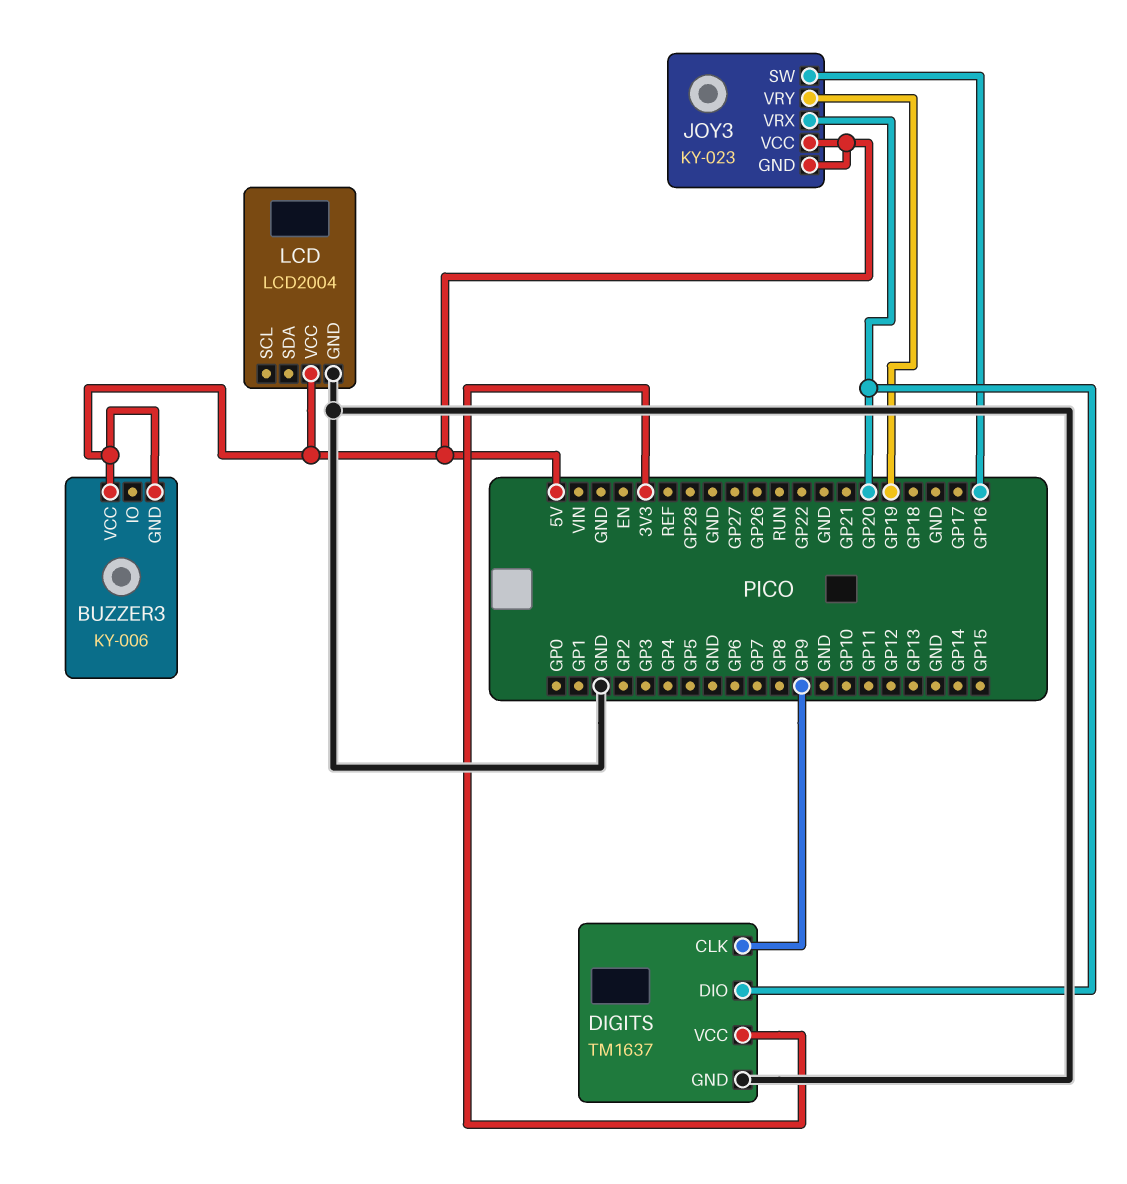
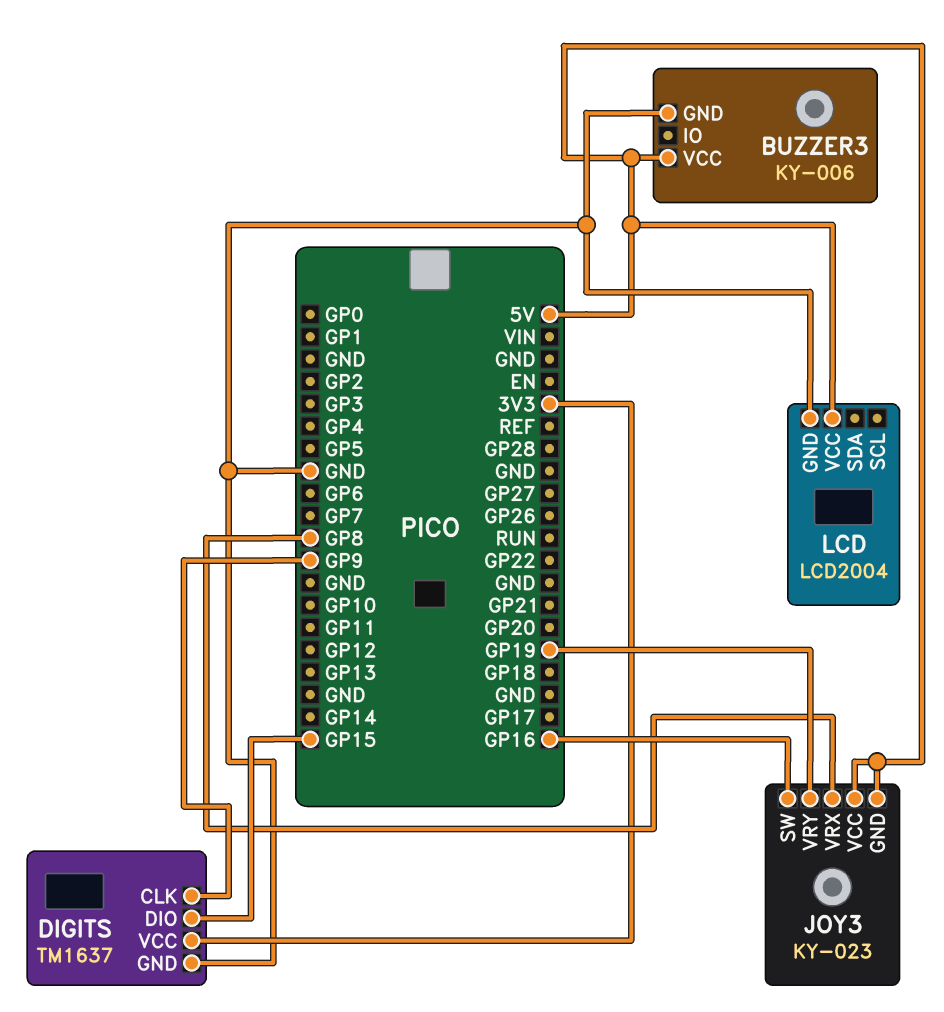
BUZZER3 pin GND: 5V -> GND
DIGITS pin DIO: GP20 -> GP15
JOY3 pin VRX: GP20 -> GP8

